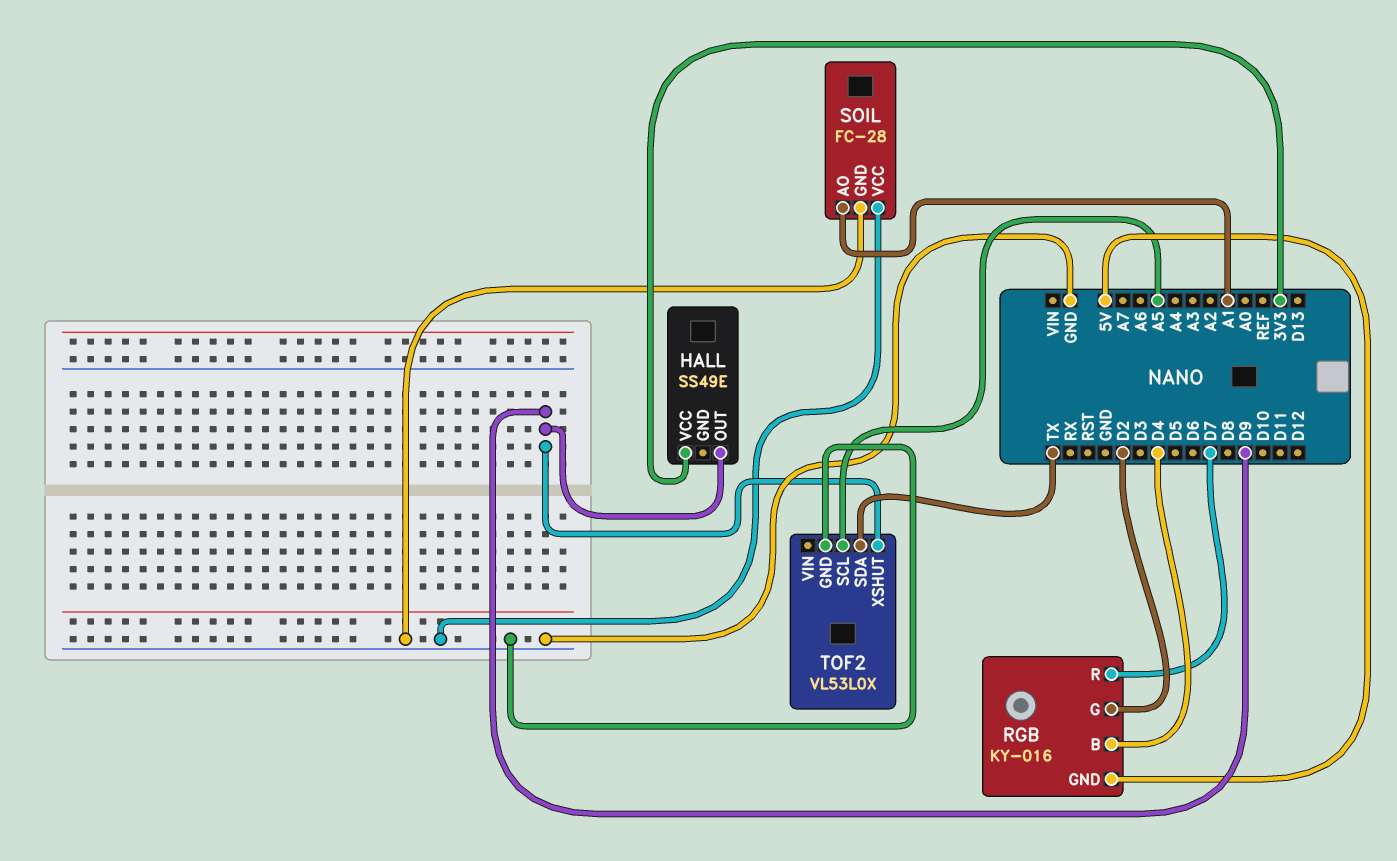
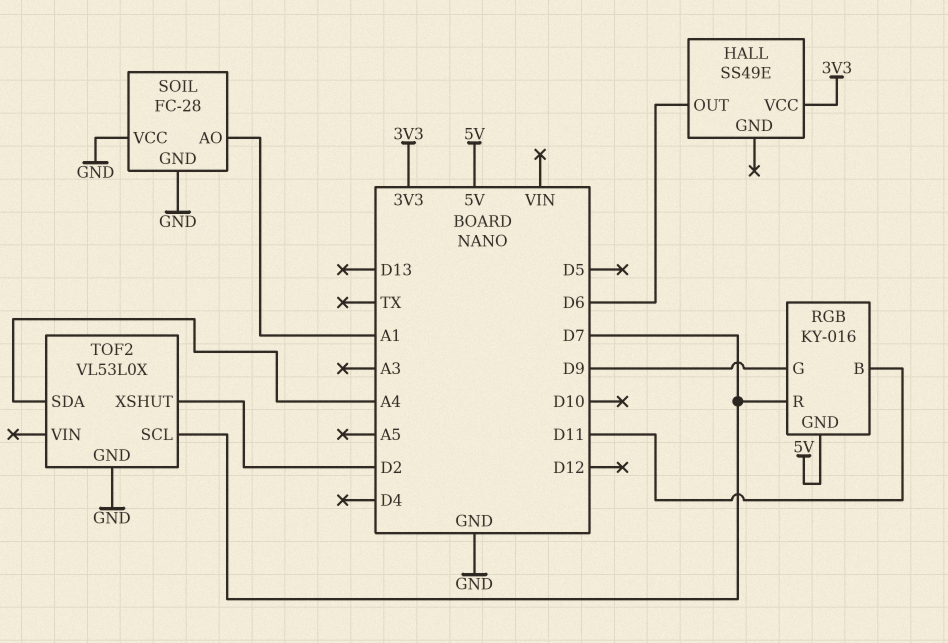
HALL pin OUT: D9 -> D6
RGB pin B: D4 -> D11
RGB pin G: D2 -> D9
TOF2 pin SCL: A5 -> D7
TOF2 pin SDA: TX -> A4
TOF2 pin XSHUT: D9 -> D2

